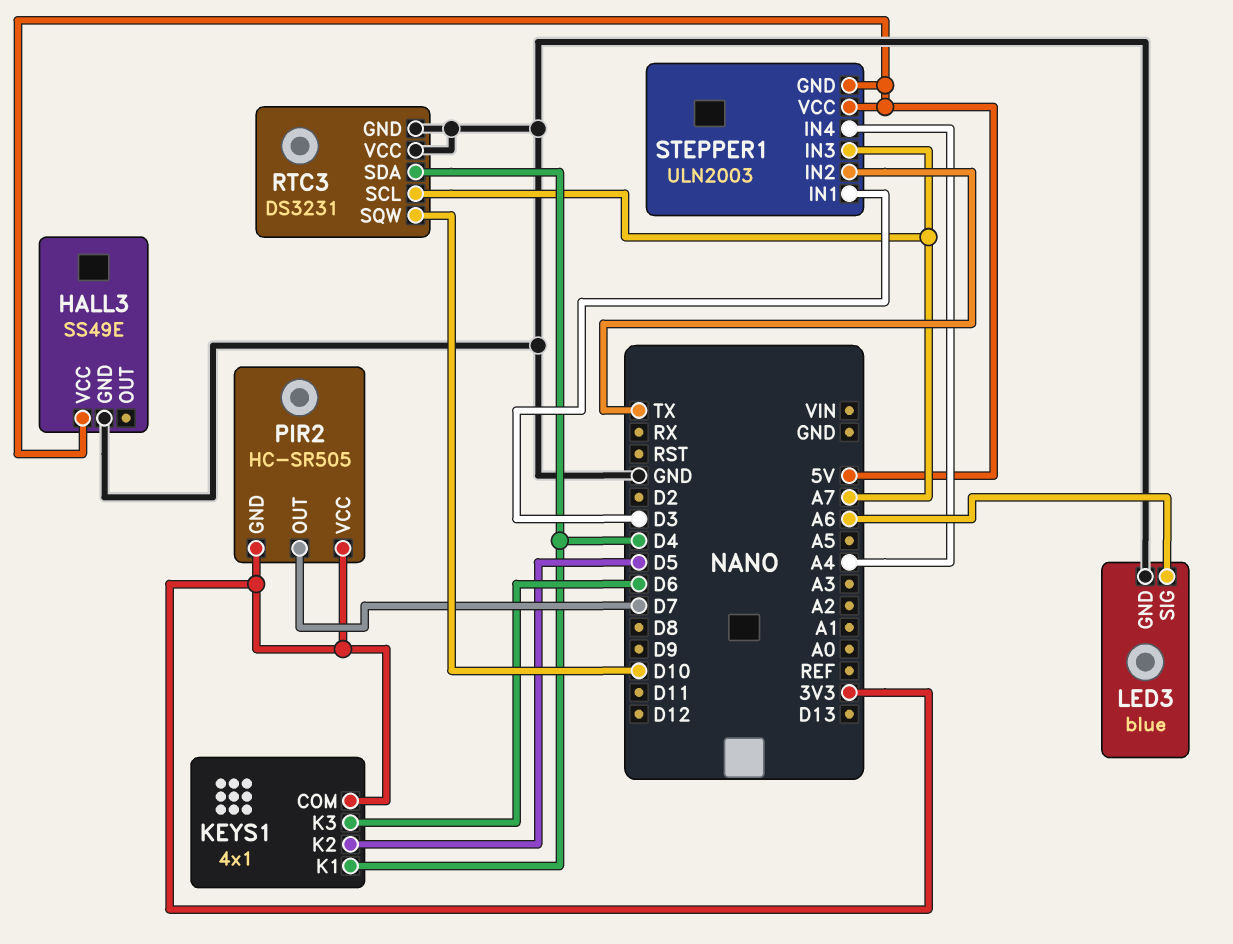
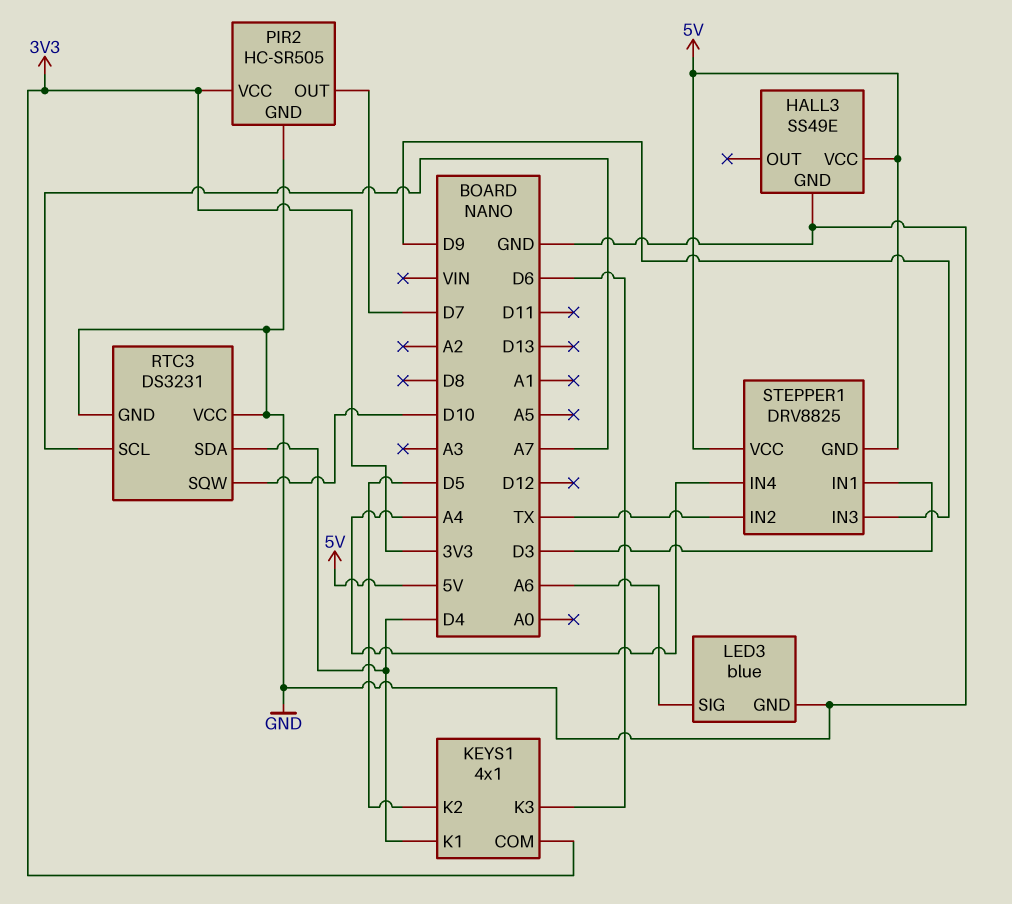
PIR2 pin GND: 3V3 -> GND
STEPPER1: ULN2003 -> DRV8825
STEPPER1 pin IN3: A7 -> D9

